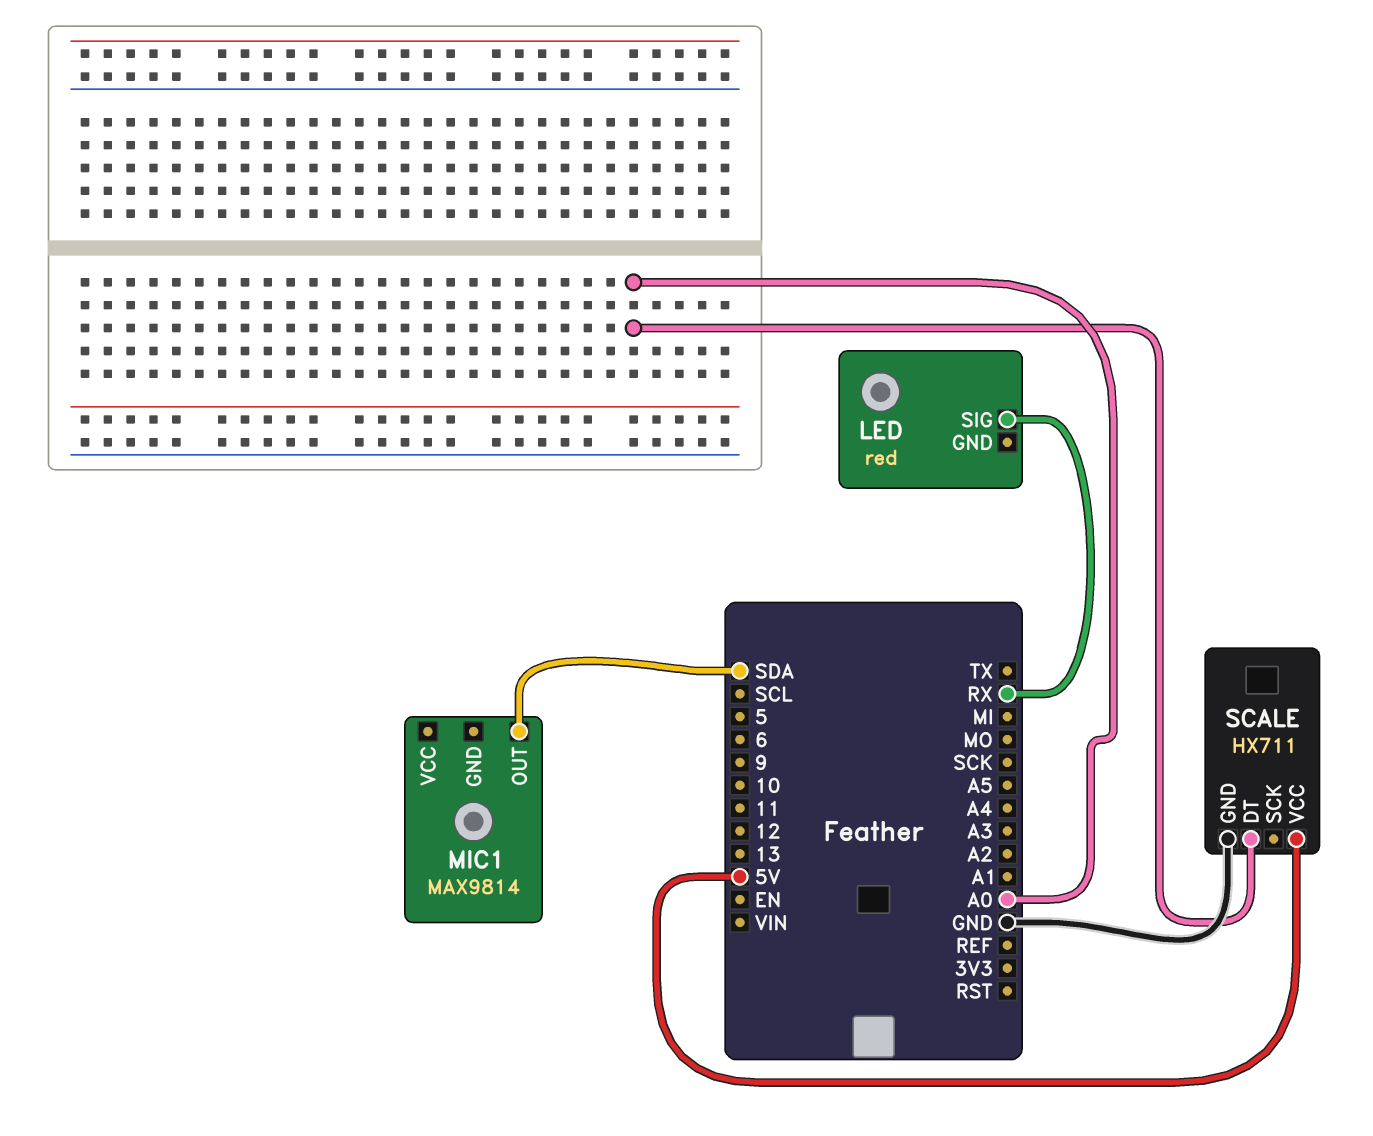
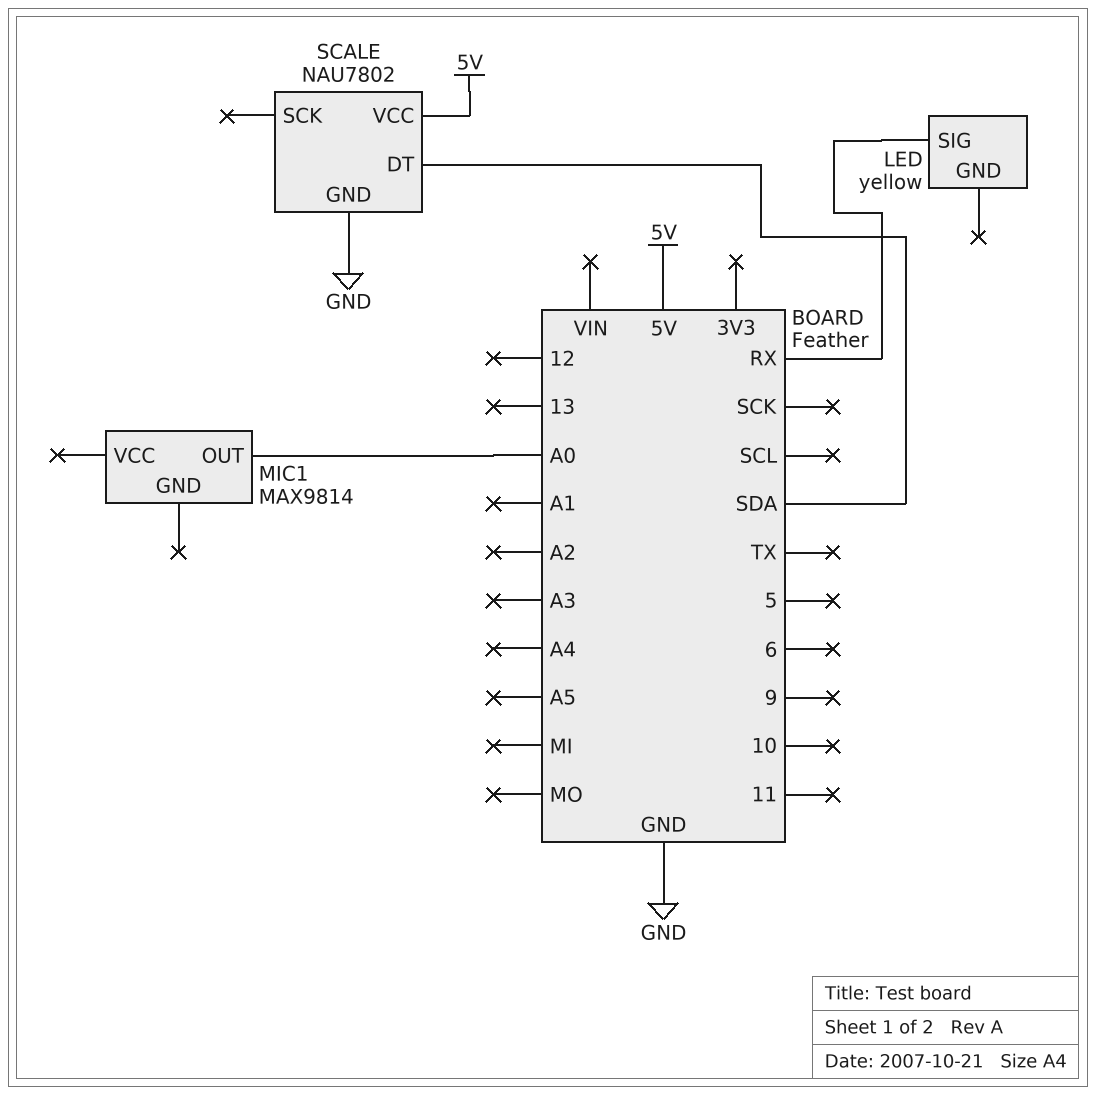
LED: red -> yellow
MIC1 pin OUT: SDA -> A0
SCALE: HX711 -> NAU7802
SCALE pin DT: A0 -> SDA

